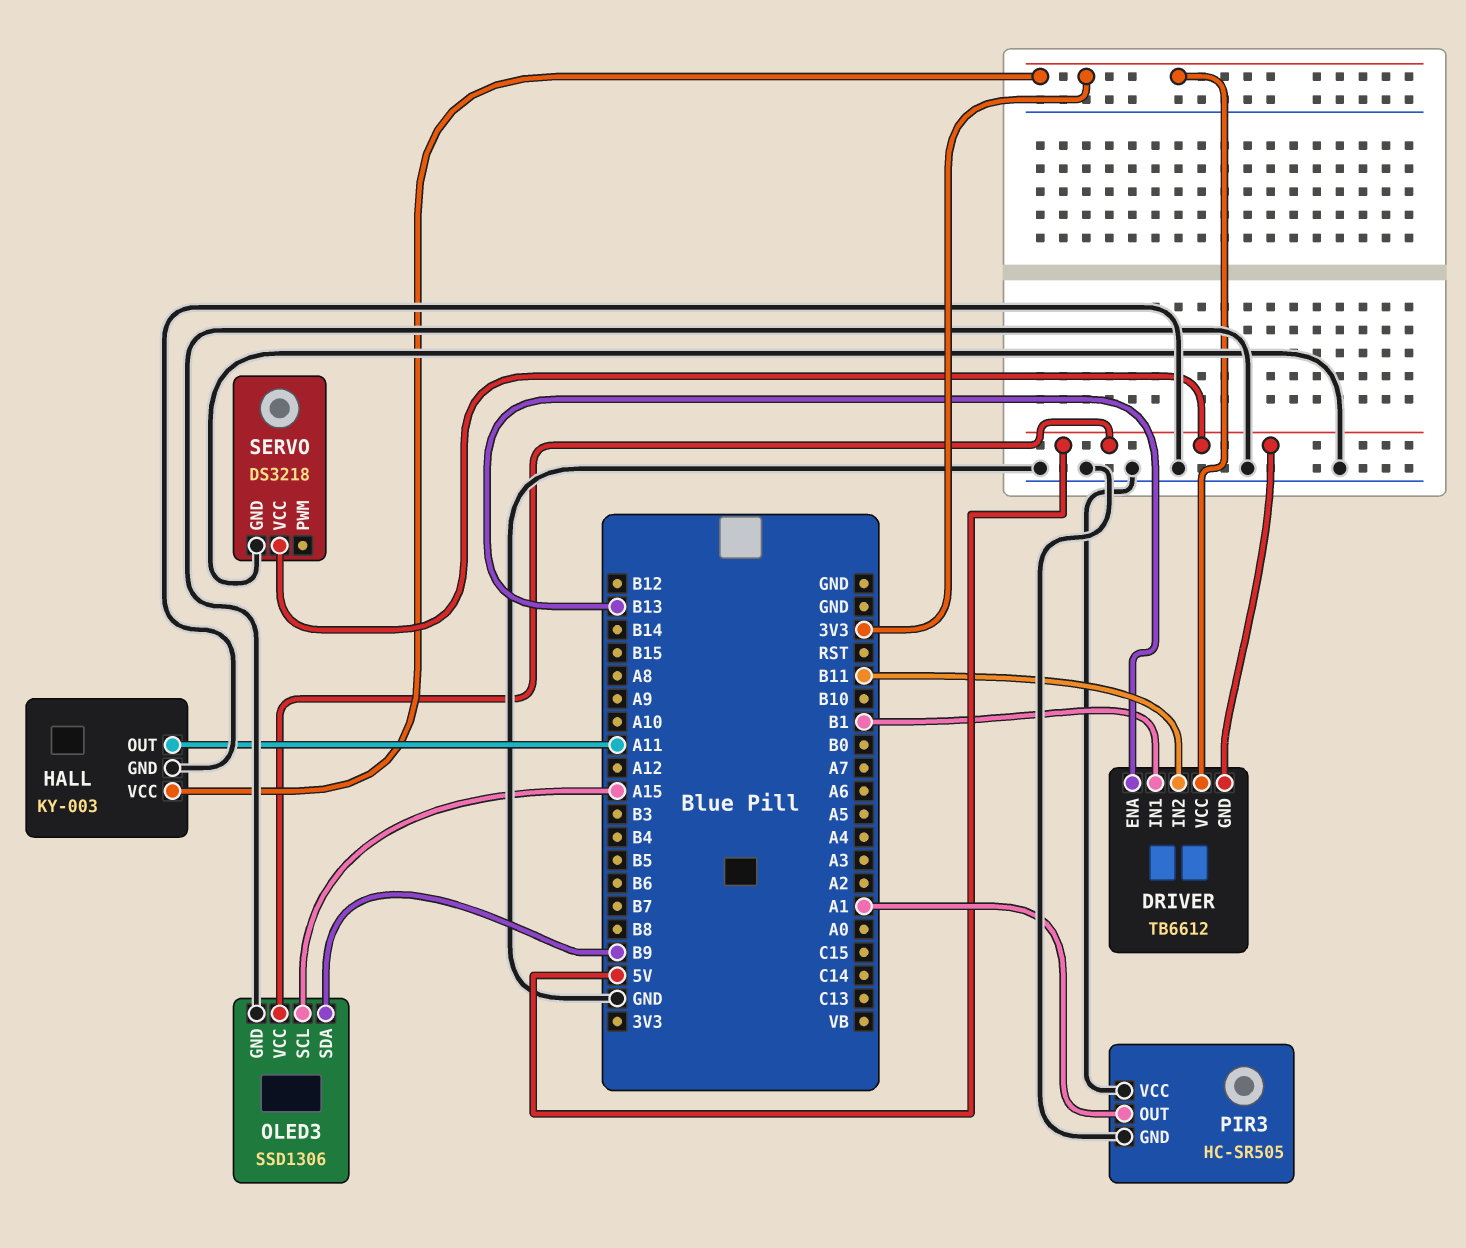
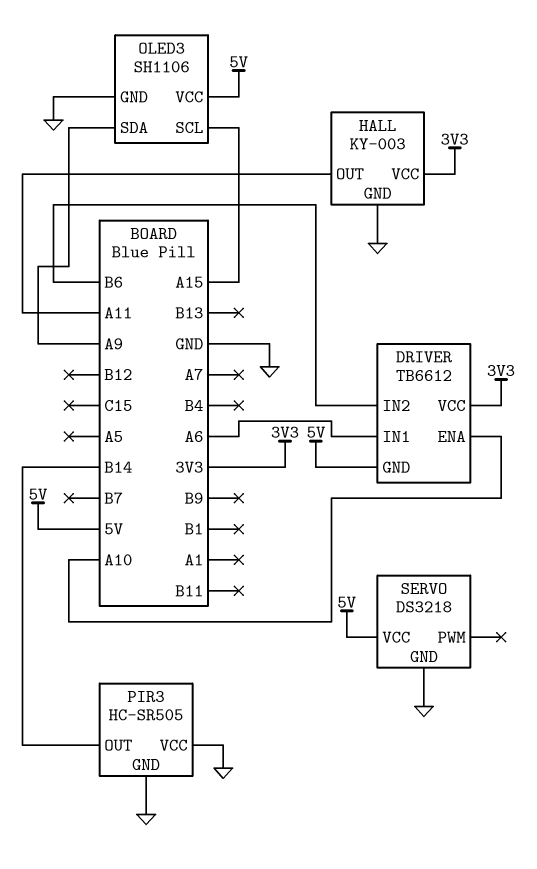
DRIVER pin ENA: B13 -> A10
DRIVER pin IN1: B1 -> A6
DRIVER pin IN2: B11 -> B6
OLED3: SSD1306 -> SH1106
OLED3 pin SDA: B9 -> A9
PIR3 pin OUT: A1 -> B14

